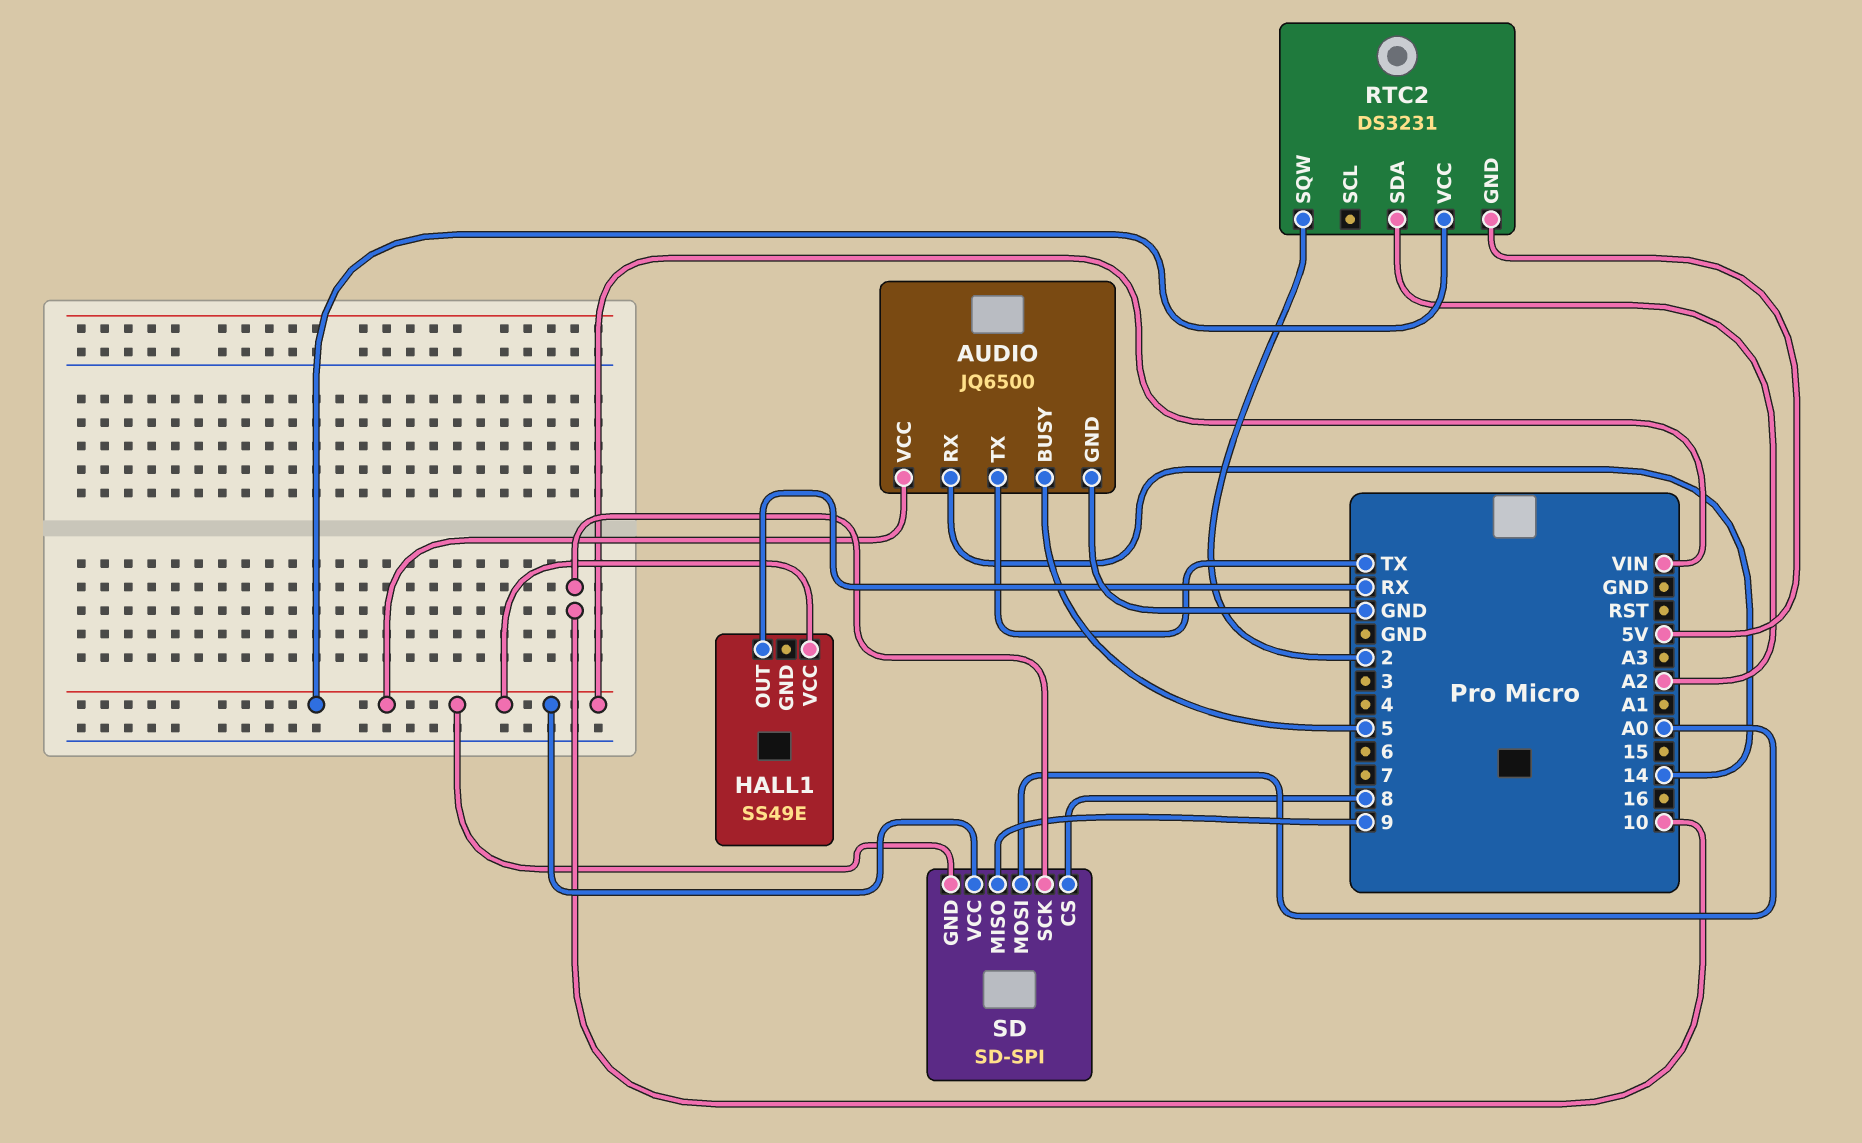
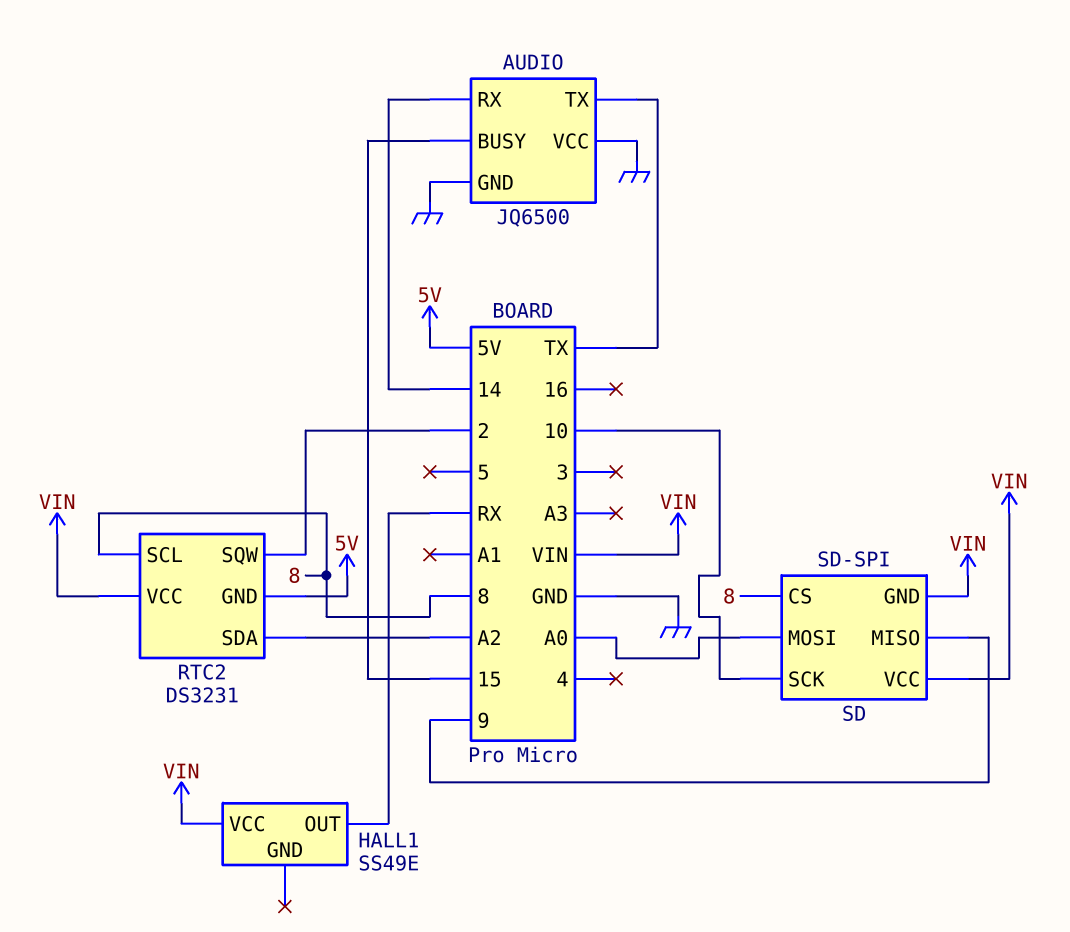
AUDIO pin BUSY: 5 -> 15
AUDIO pin VCC: VIN -> GND
RTC2 pin SCL: none -> 8

